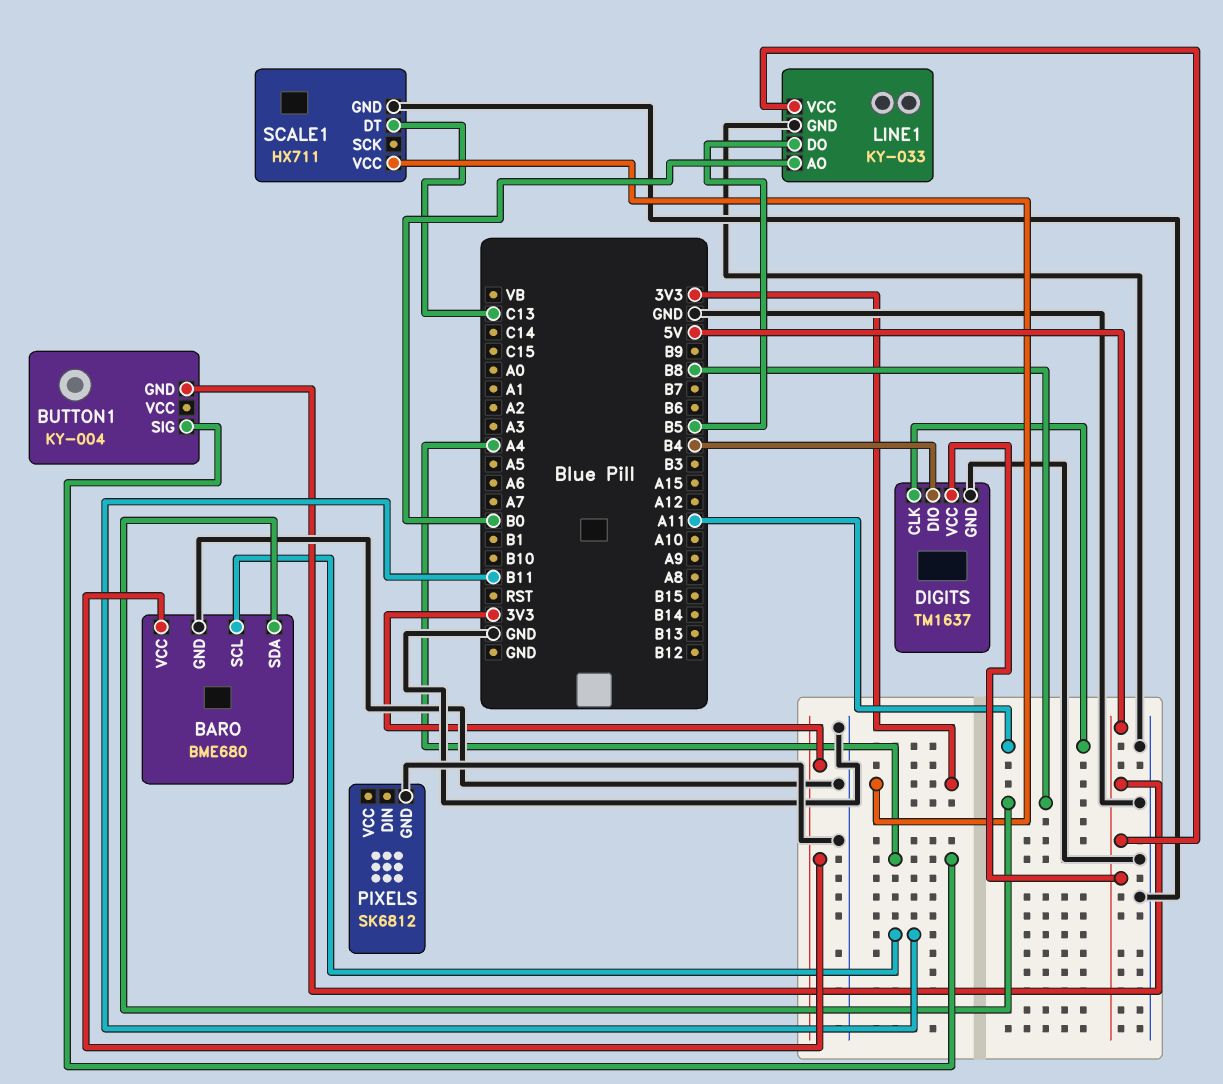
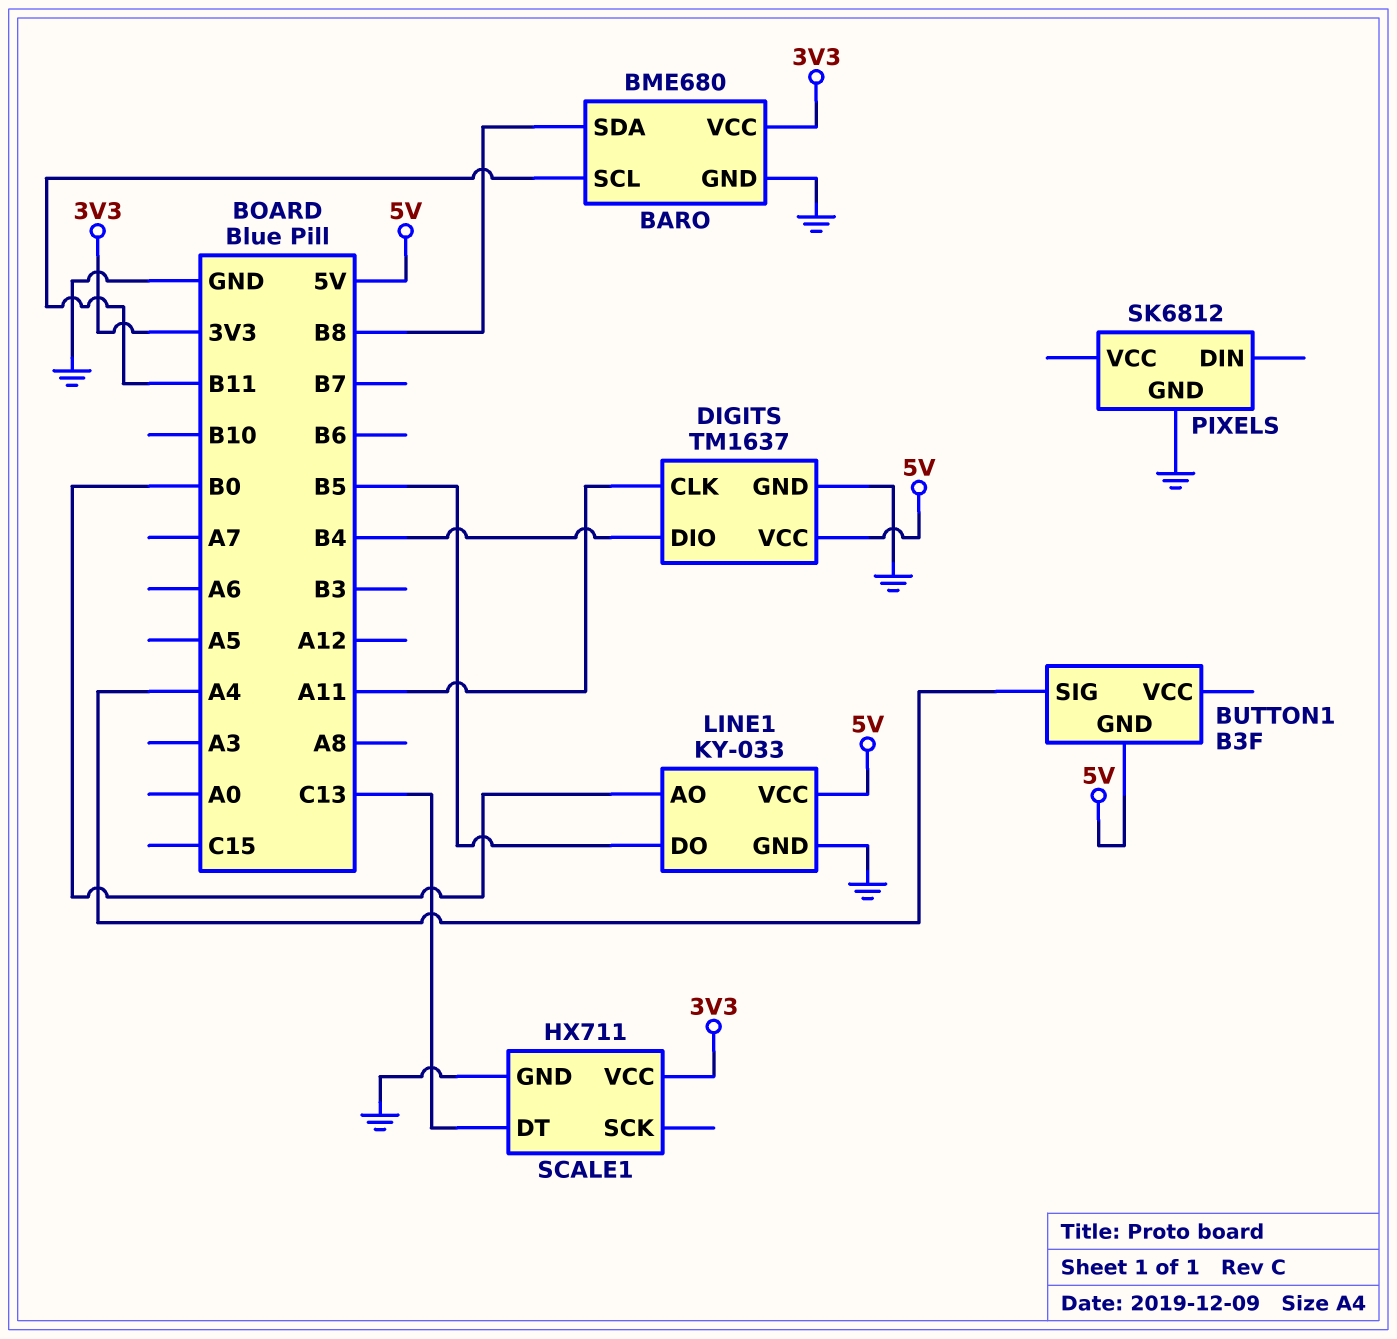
BUTTON1: KY-004 -> B3F

